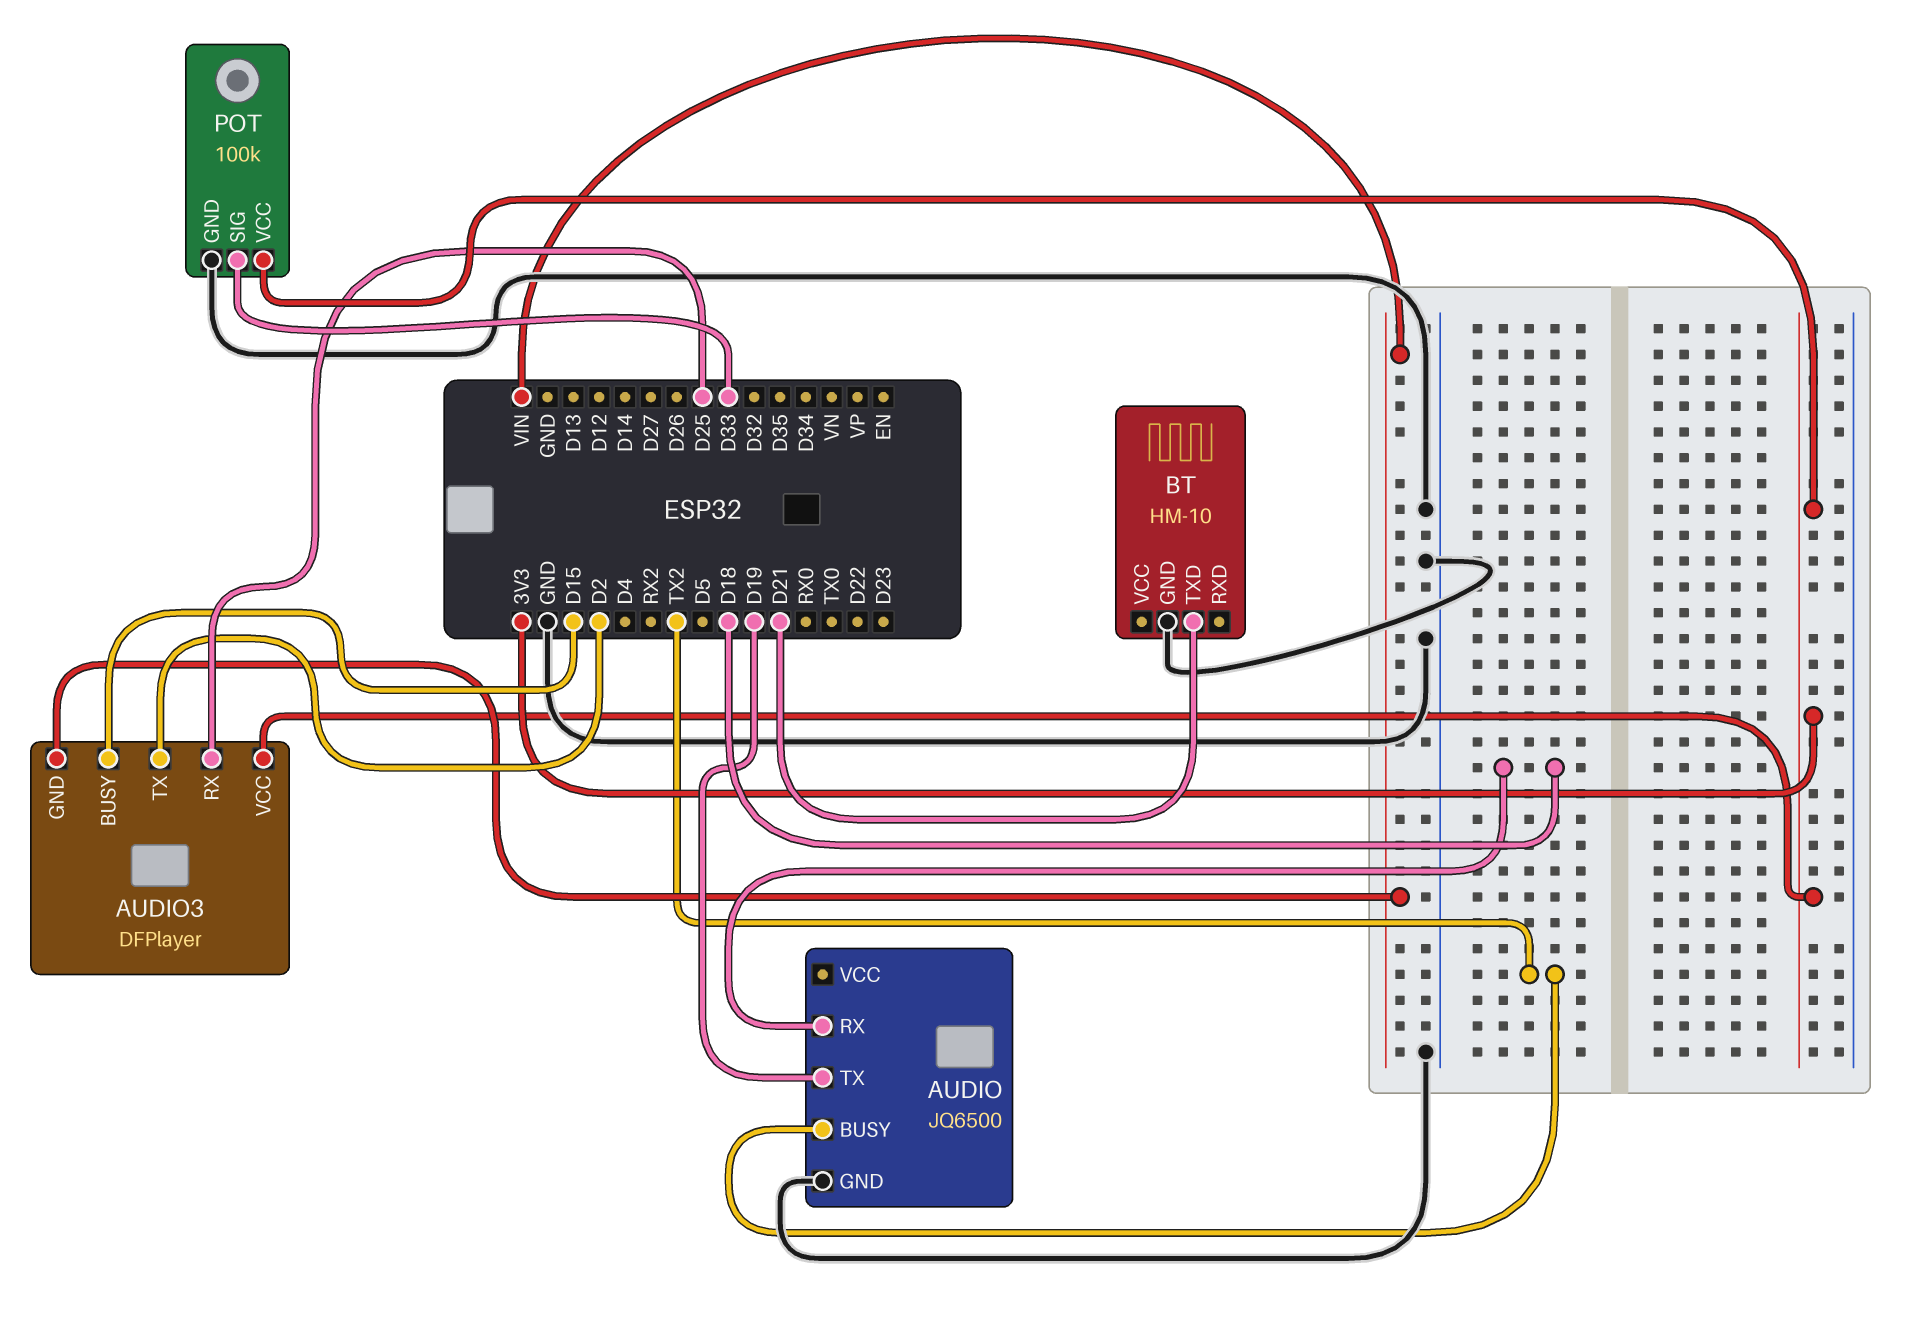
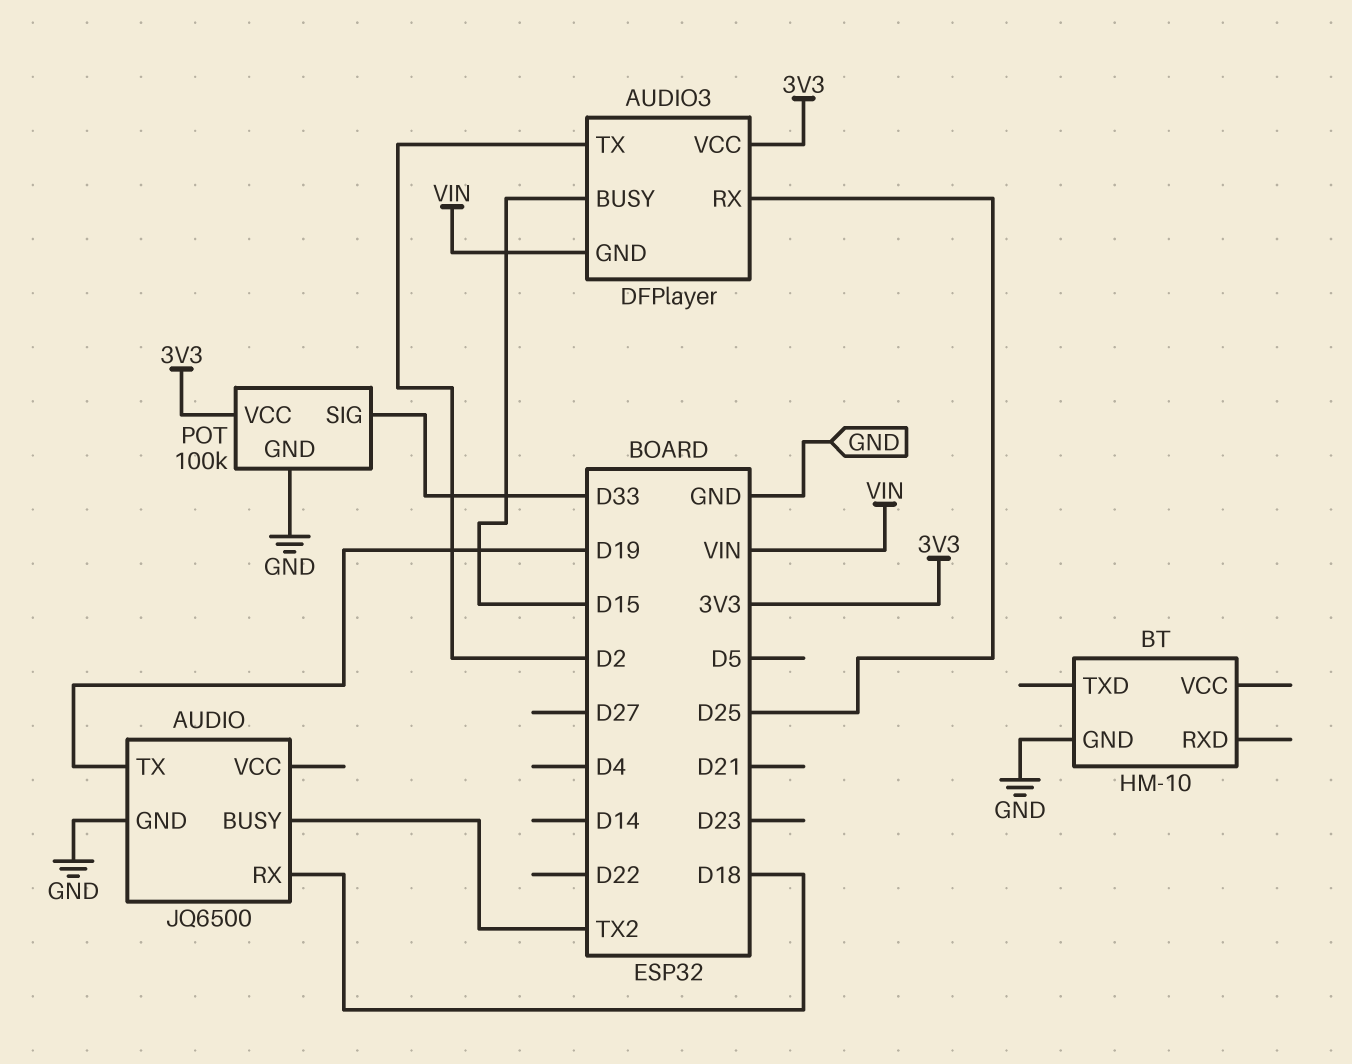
BT pin TXD: D21 -> none

